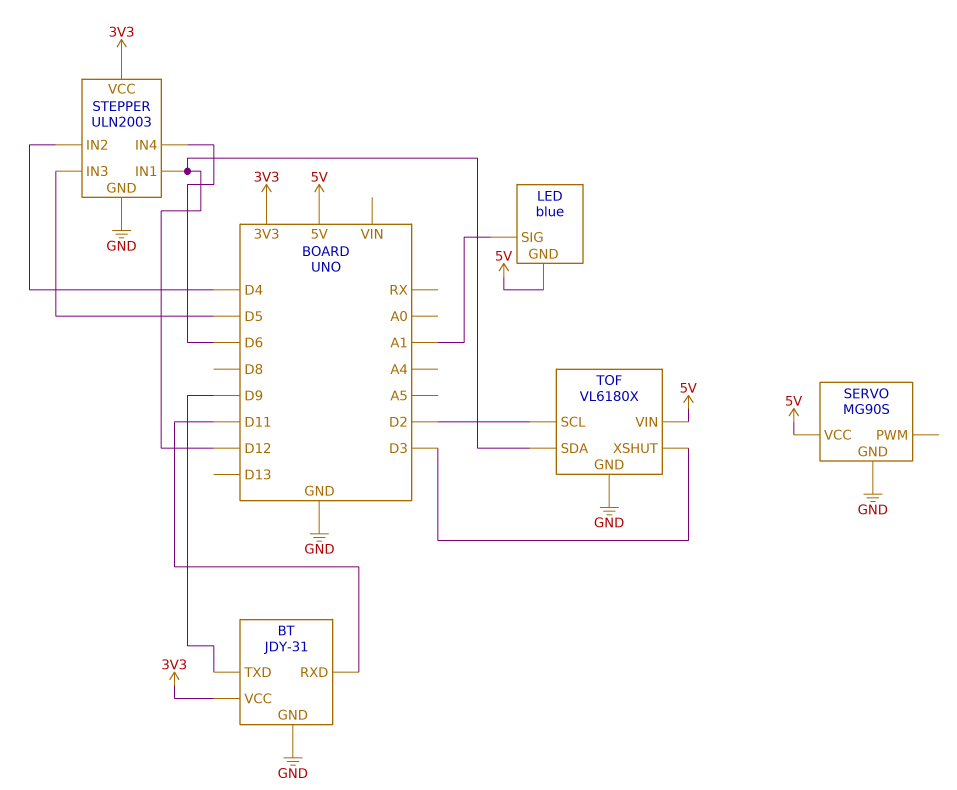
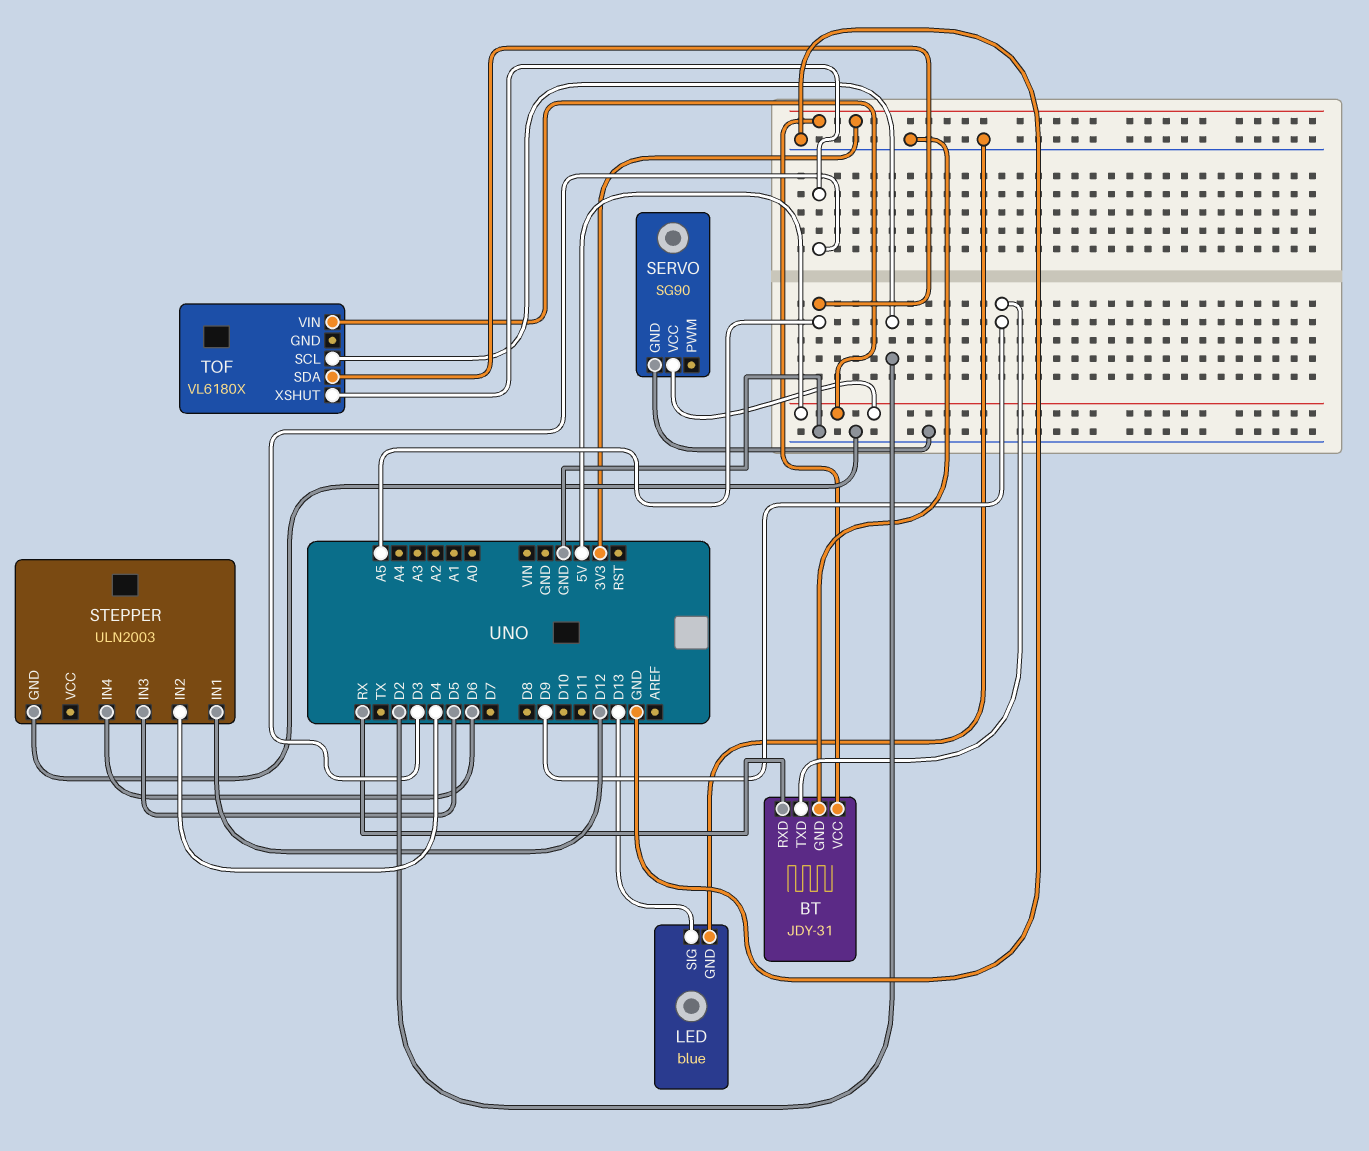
BT pin RXD: D11 -> RX
LED pin GND: 5V -> GND
LED pin SIG: A1 -> D13
SERVO: MG90S -> SG90
STEPPER pin VCC: 3V3 -> none
TOF pin GND: GND -> none
TOF pin SDA: D12 -> A5

